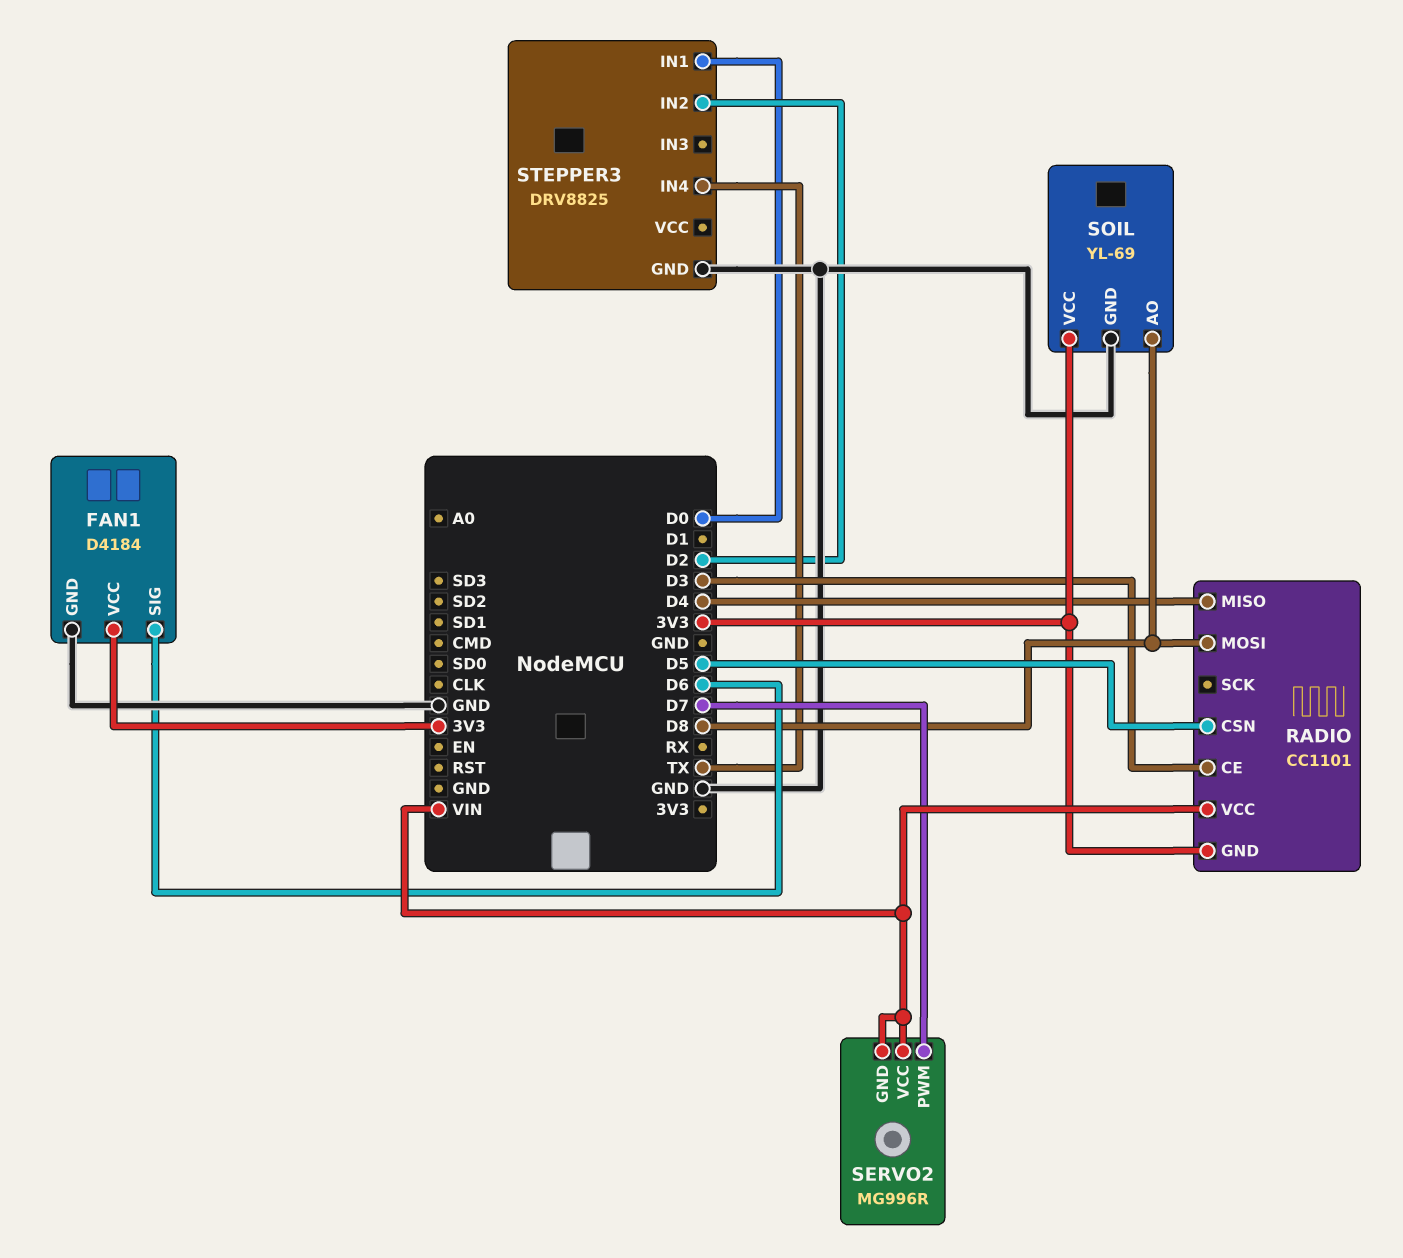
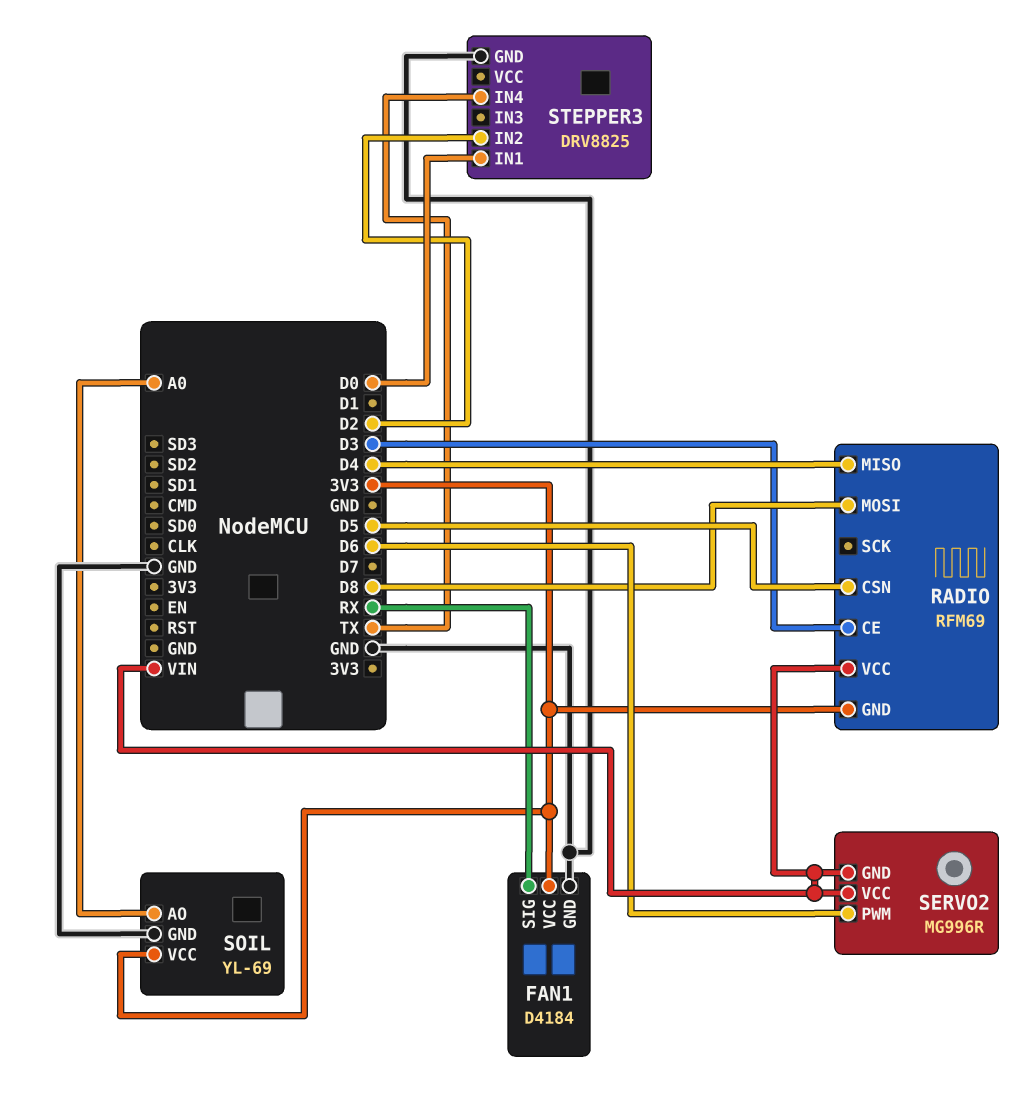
FAN1 pin SIG: D6 -> RX
RADIO: CC1101 -> RFM69
SERVO2 pin PWM: D7 -> D6
SOIL pin AO: D8 -> A0

